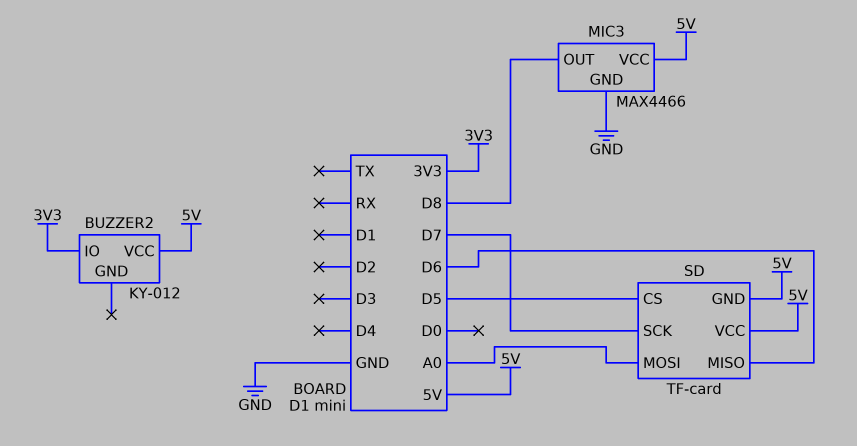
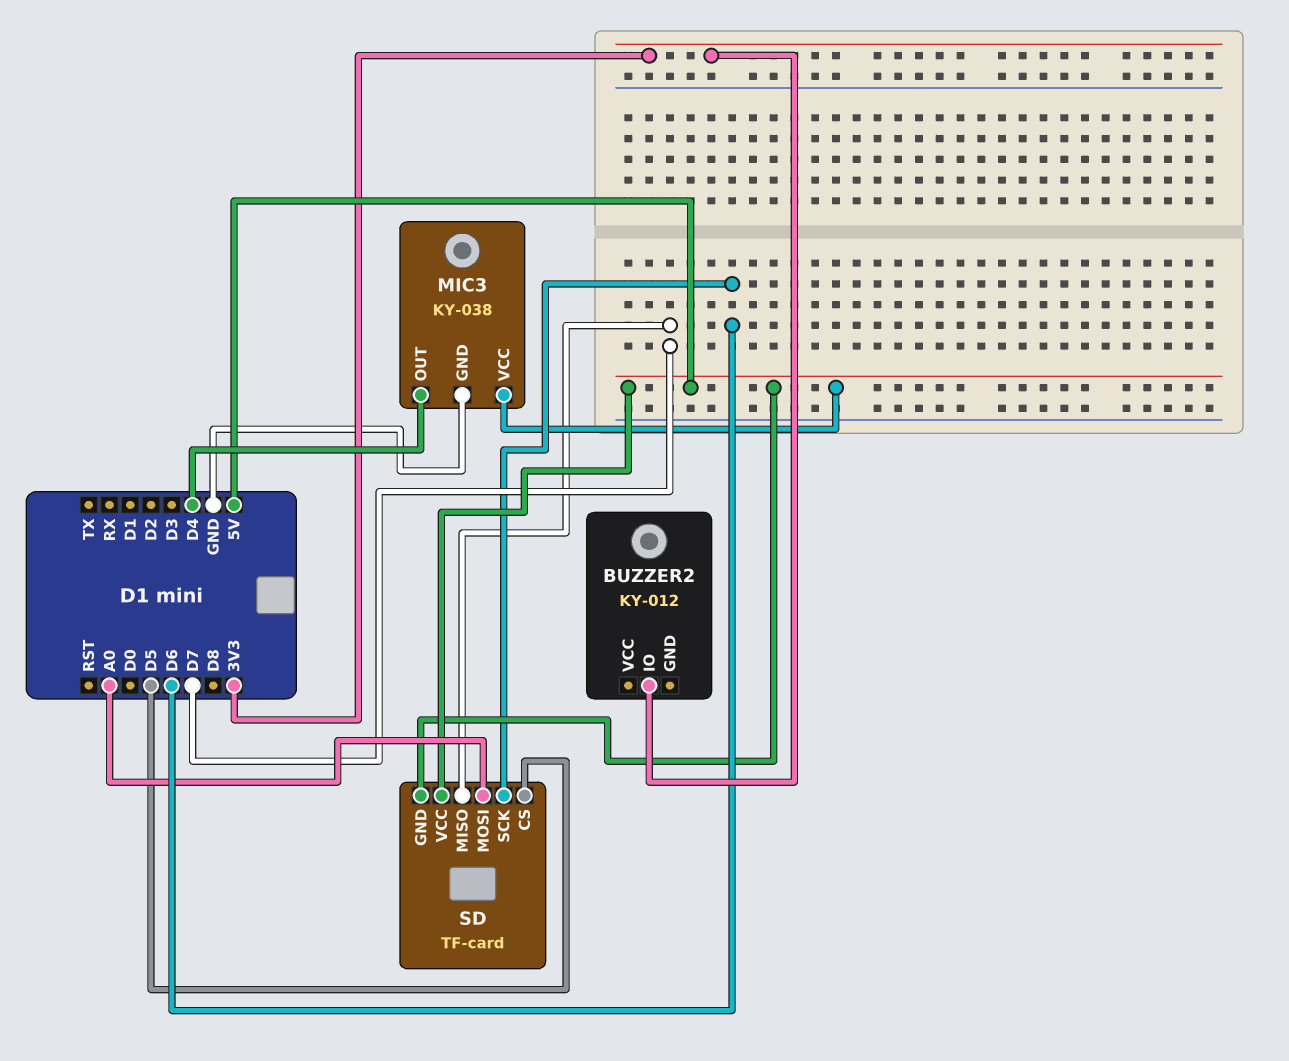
BUZZER2 pin VCC: 5V -> none
MIC3: MAX4466 -> KY-038
MIC3 pin OUT: D8 -> D4
SD pin MISO: D6 -> D7
SD pin SCK: D7 -> D6

